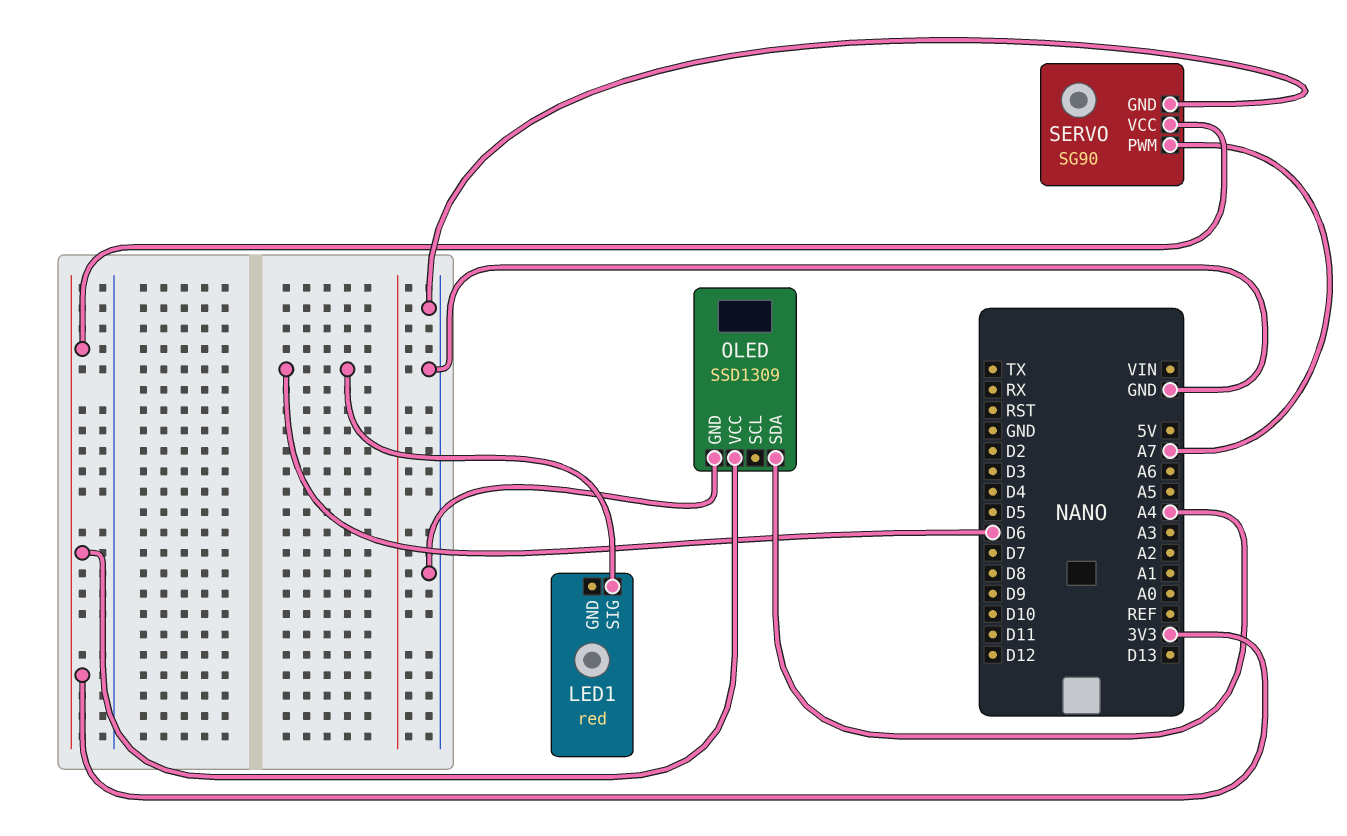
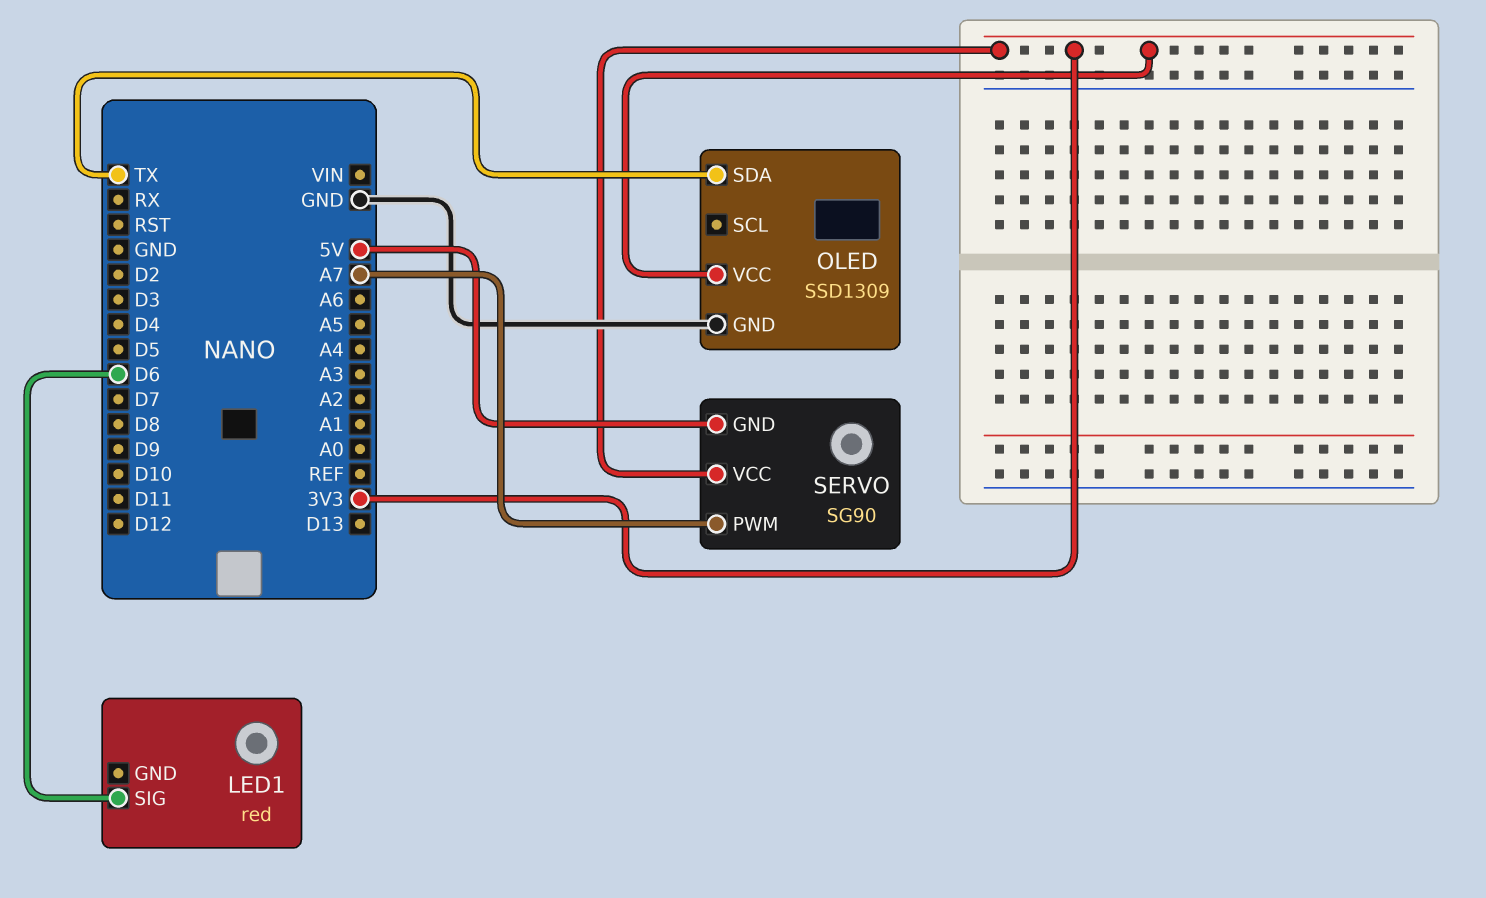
OLED pin SDA: A4 -> TX
SERVO pin GND: GND -> 5V

